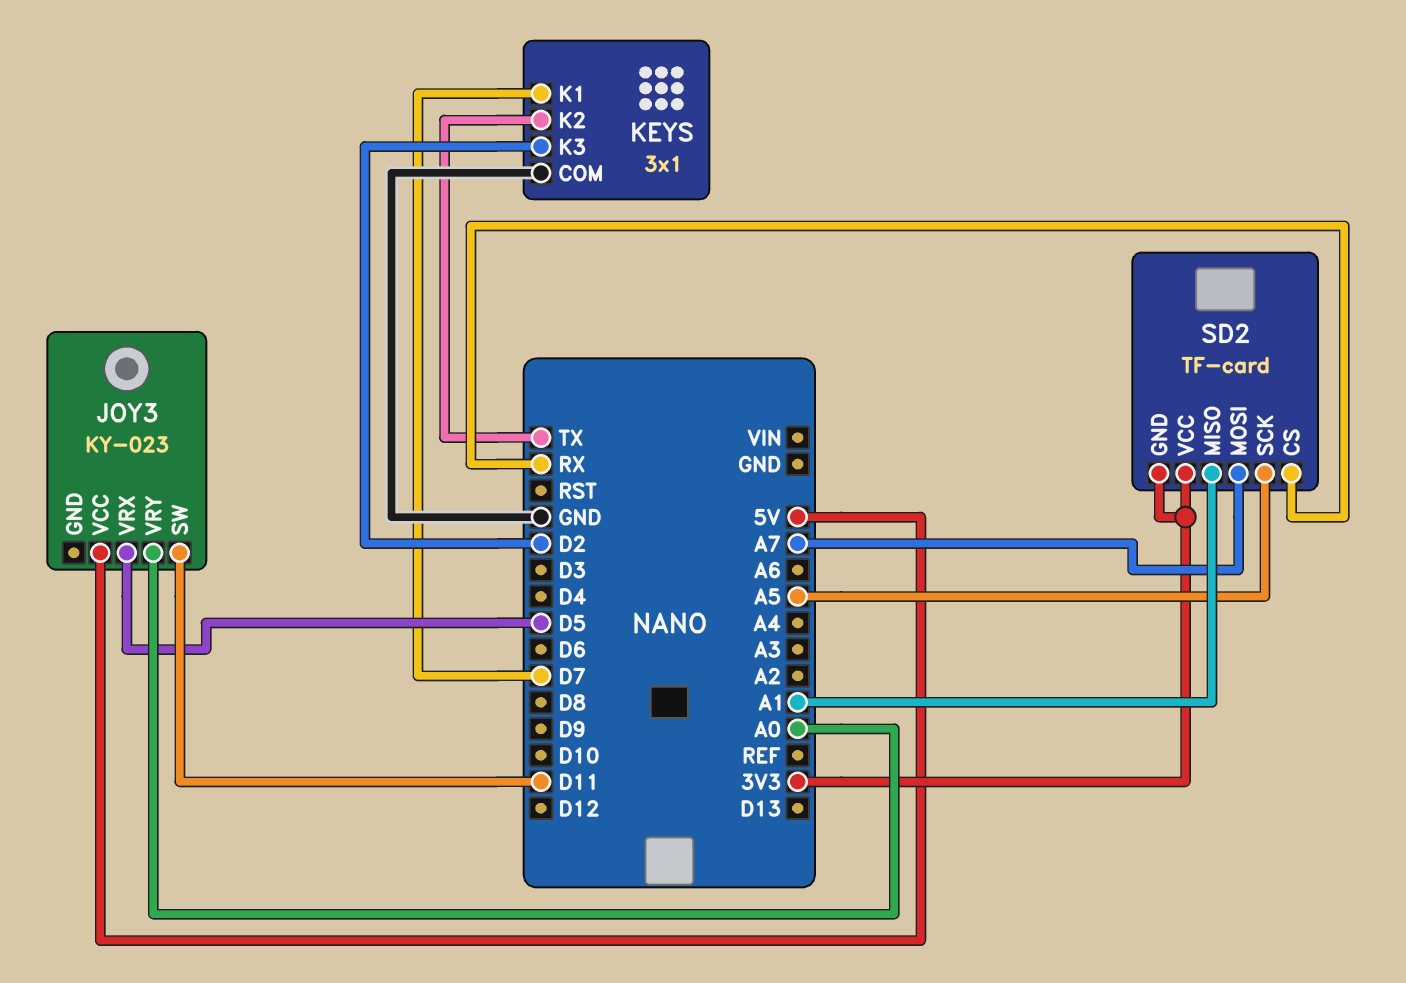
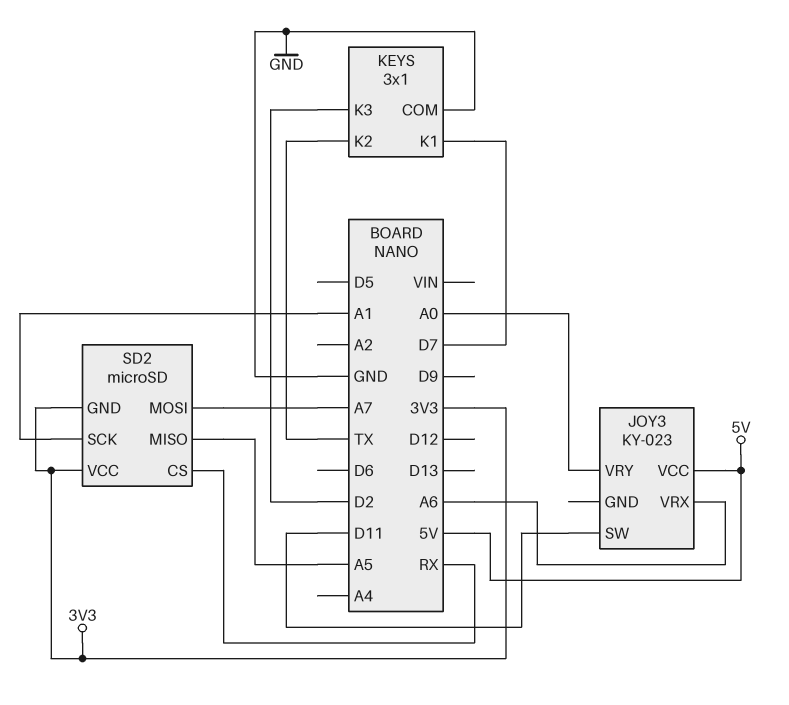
JOY3 pin VRX: D5 -> A6
SD2: TF-card -> microSD
SD2 pin MISO: A1 -> A5
SD2 pin SCK: A5 -> A1

